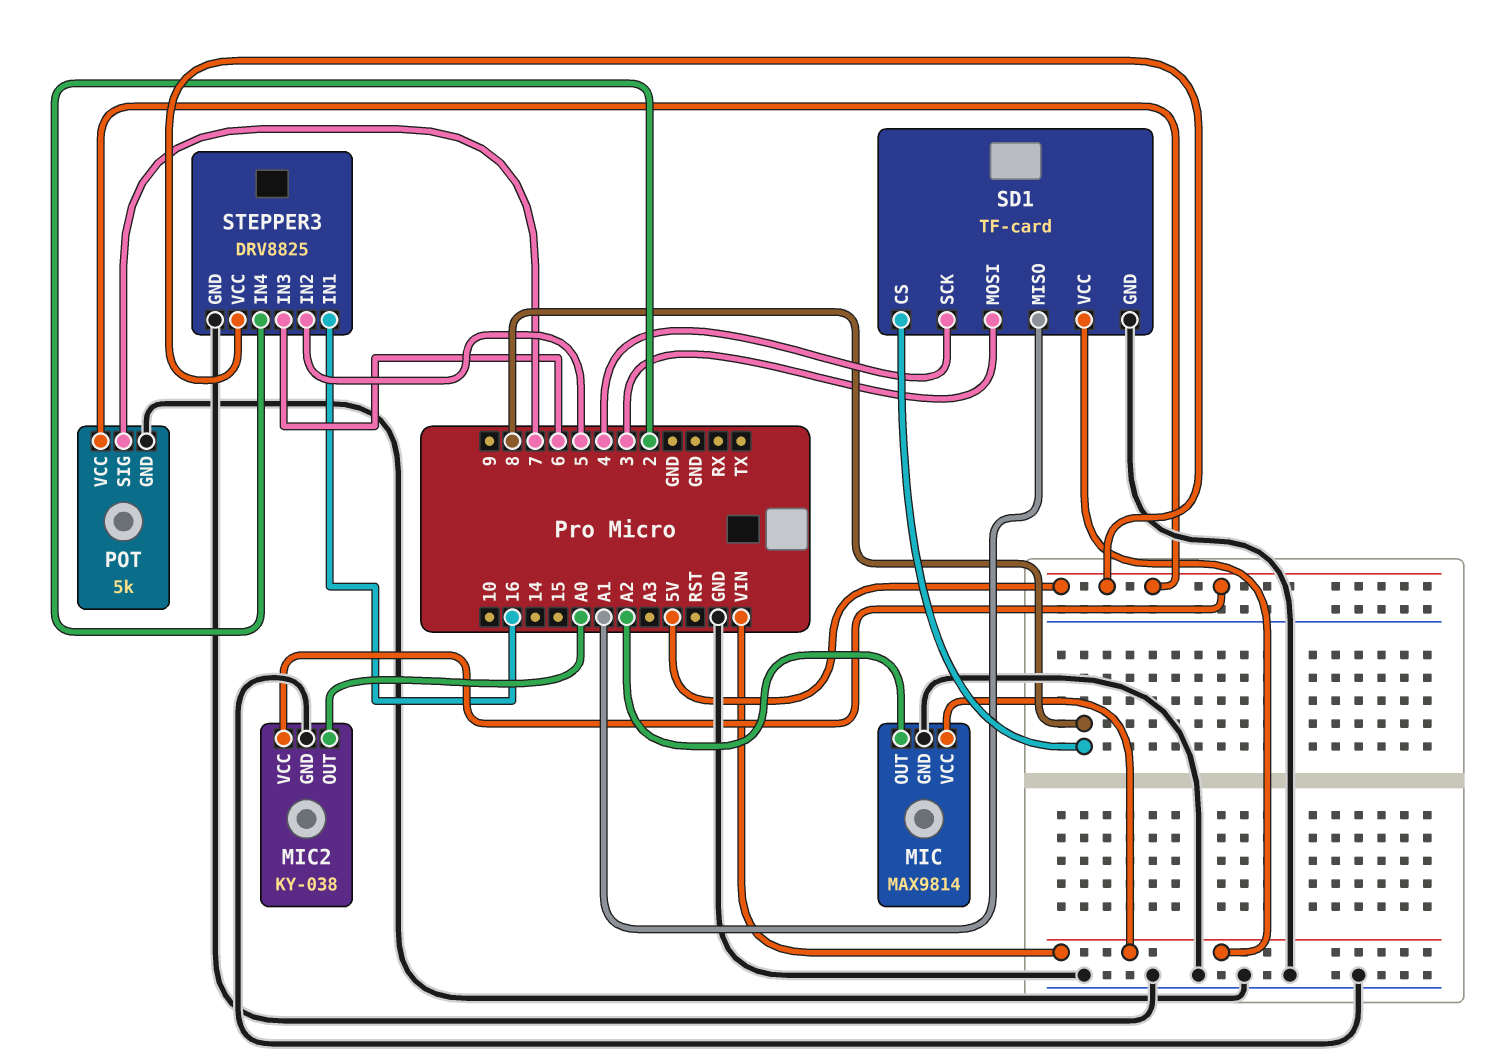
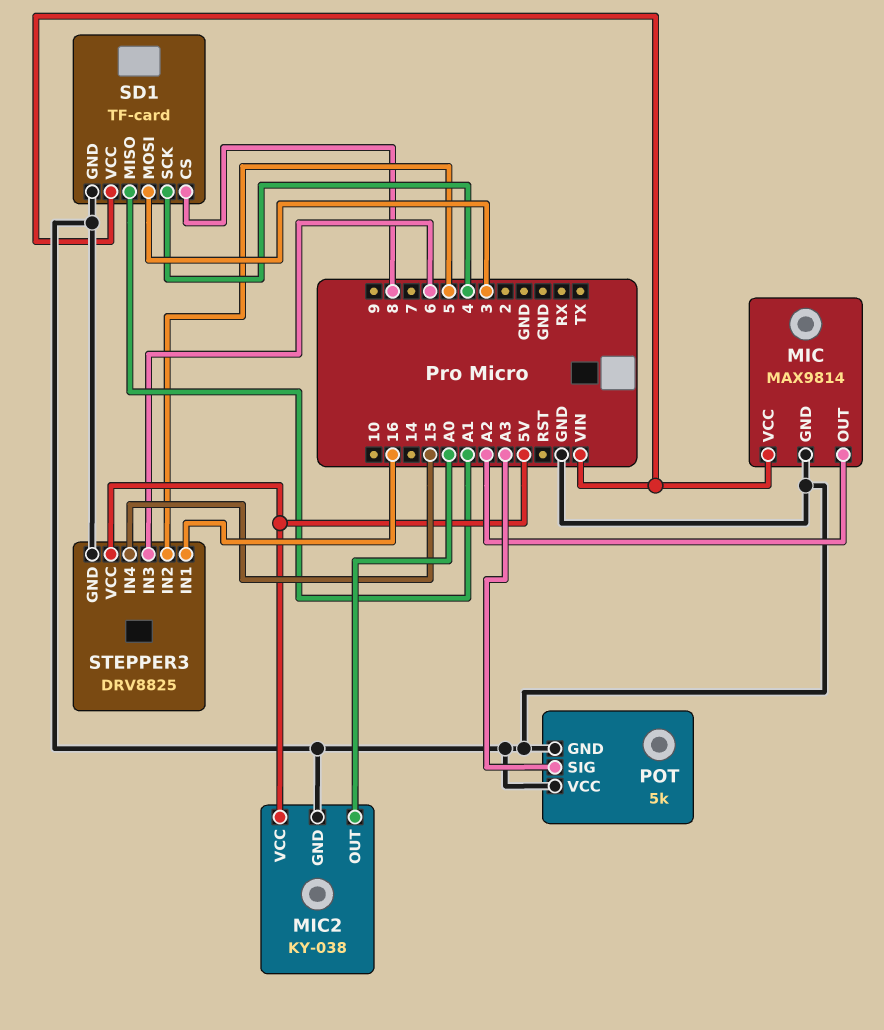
POT pin SIG: 7 -> A3
POT pin VCC: 5V -> GND
STEPPER3 pin IN4: 2 -> 15

